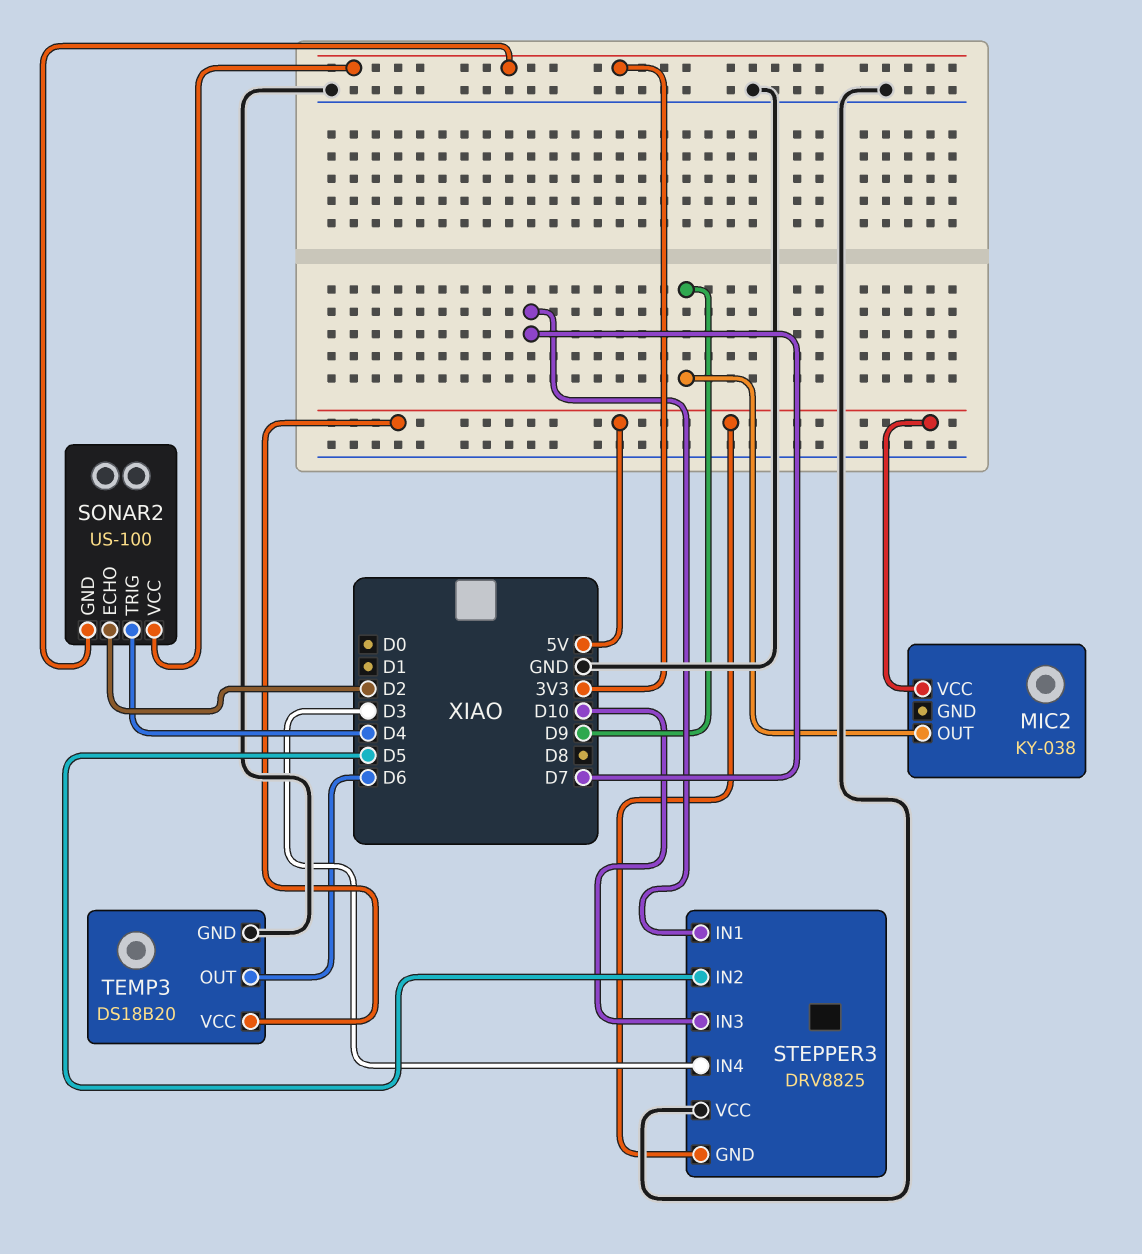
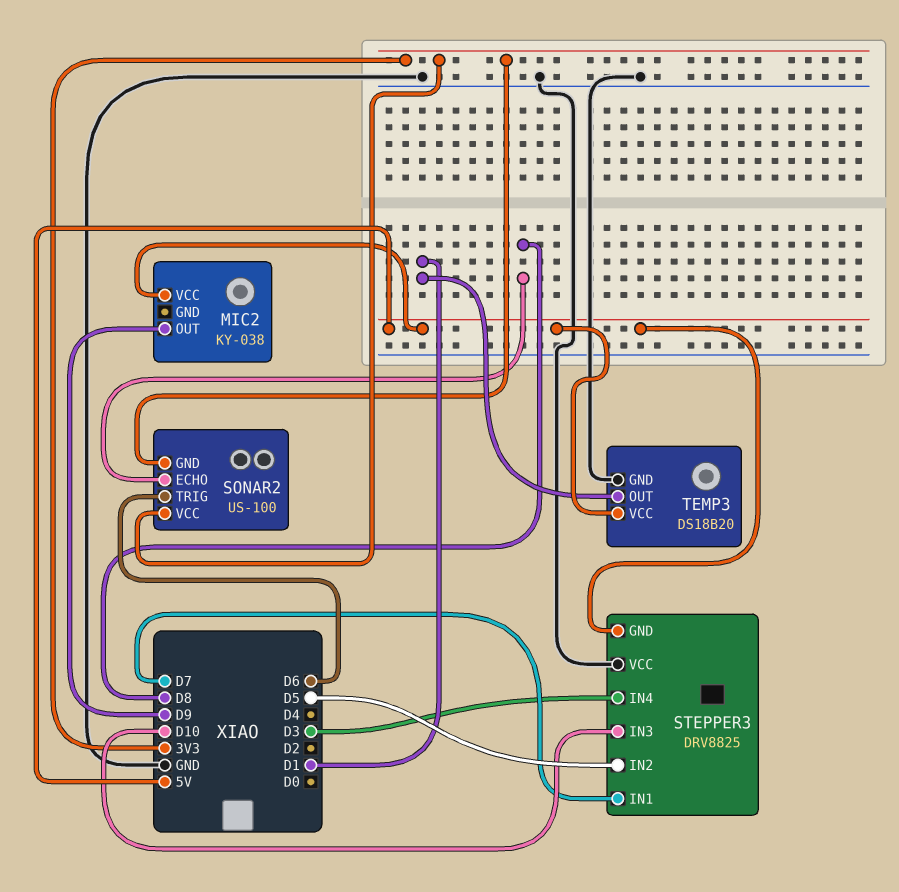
SONAR2 pin ECHO: D2 -> D8
SONAR2 pin TRIG: D4 -> D6
TEMP3 pin OUT: D6 -> D1

